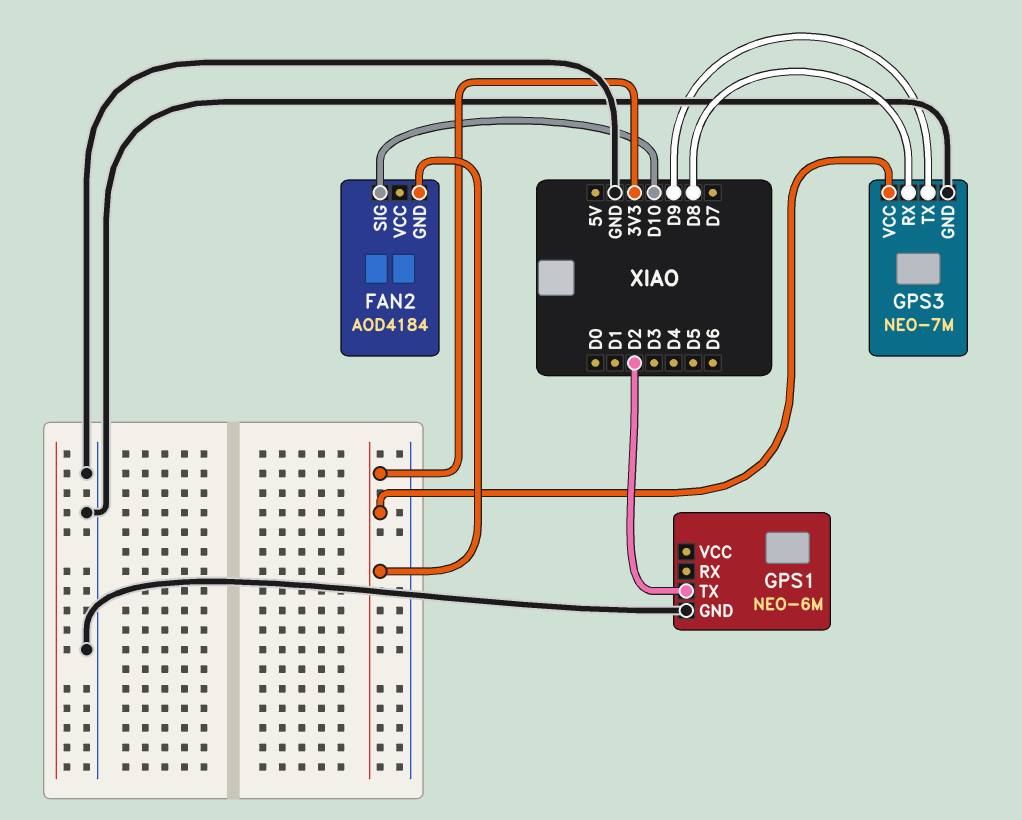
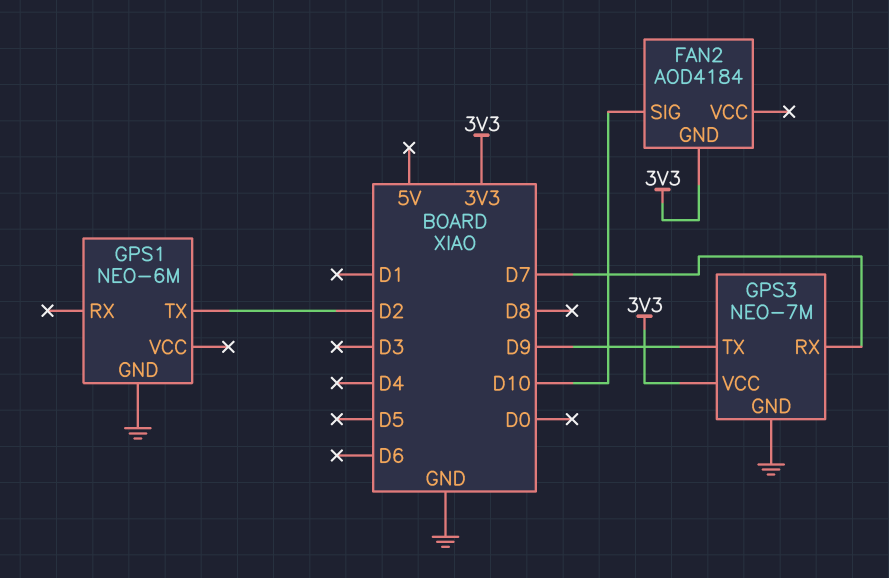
GPS3 pin RX: D8 -> D7

